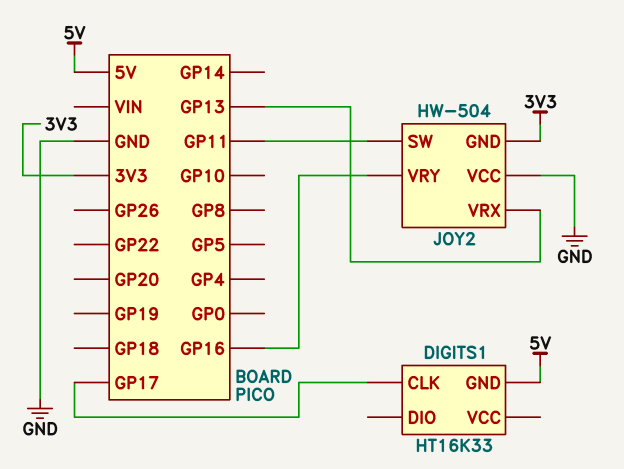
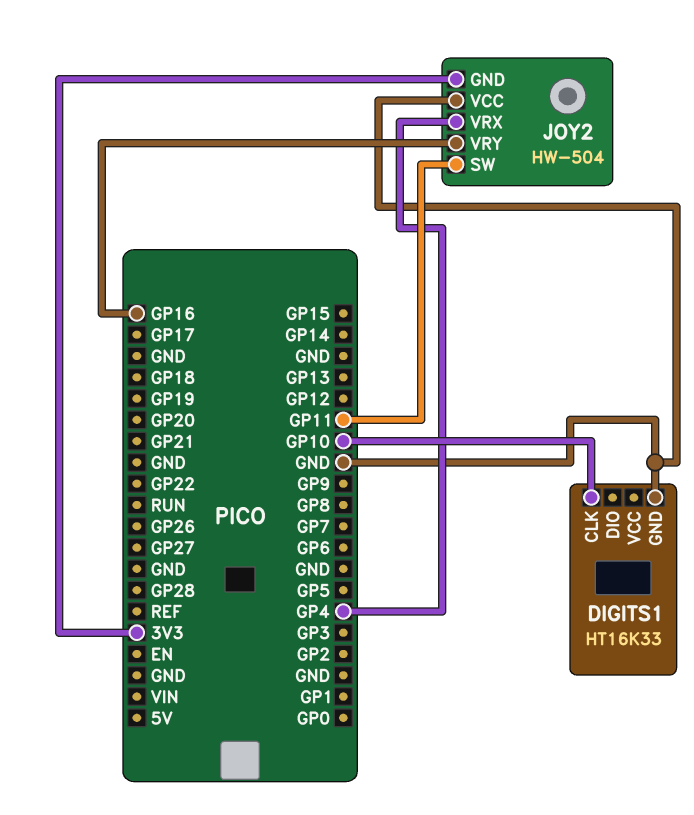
DIGITS1 pin CLK: GP17 -> GP10
DIGITS1 pin GND: 5V -> GND
JOY2 pin VRX: GP13 -> GP4

